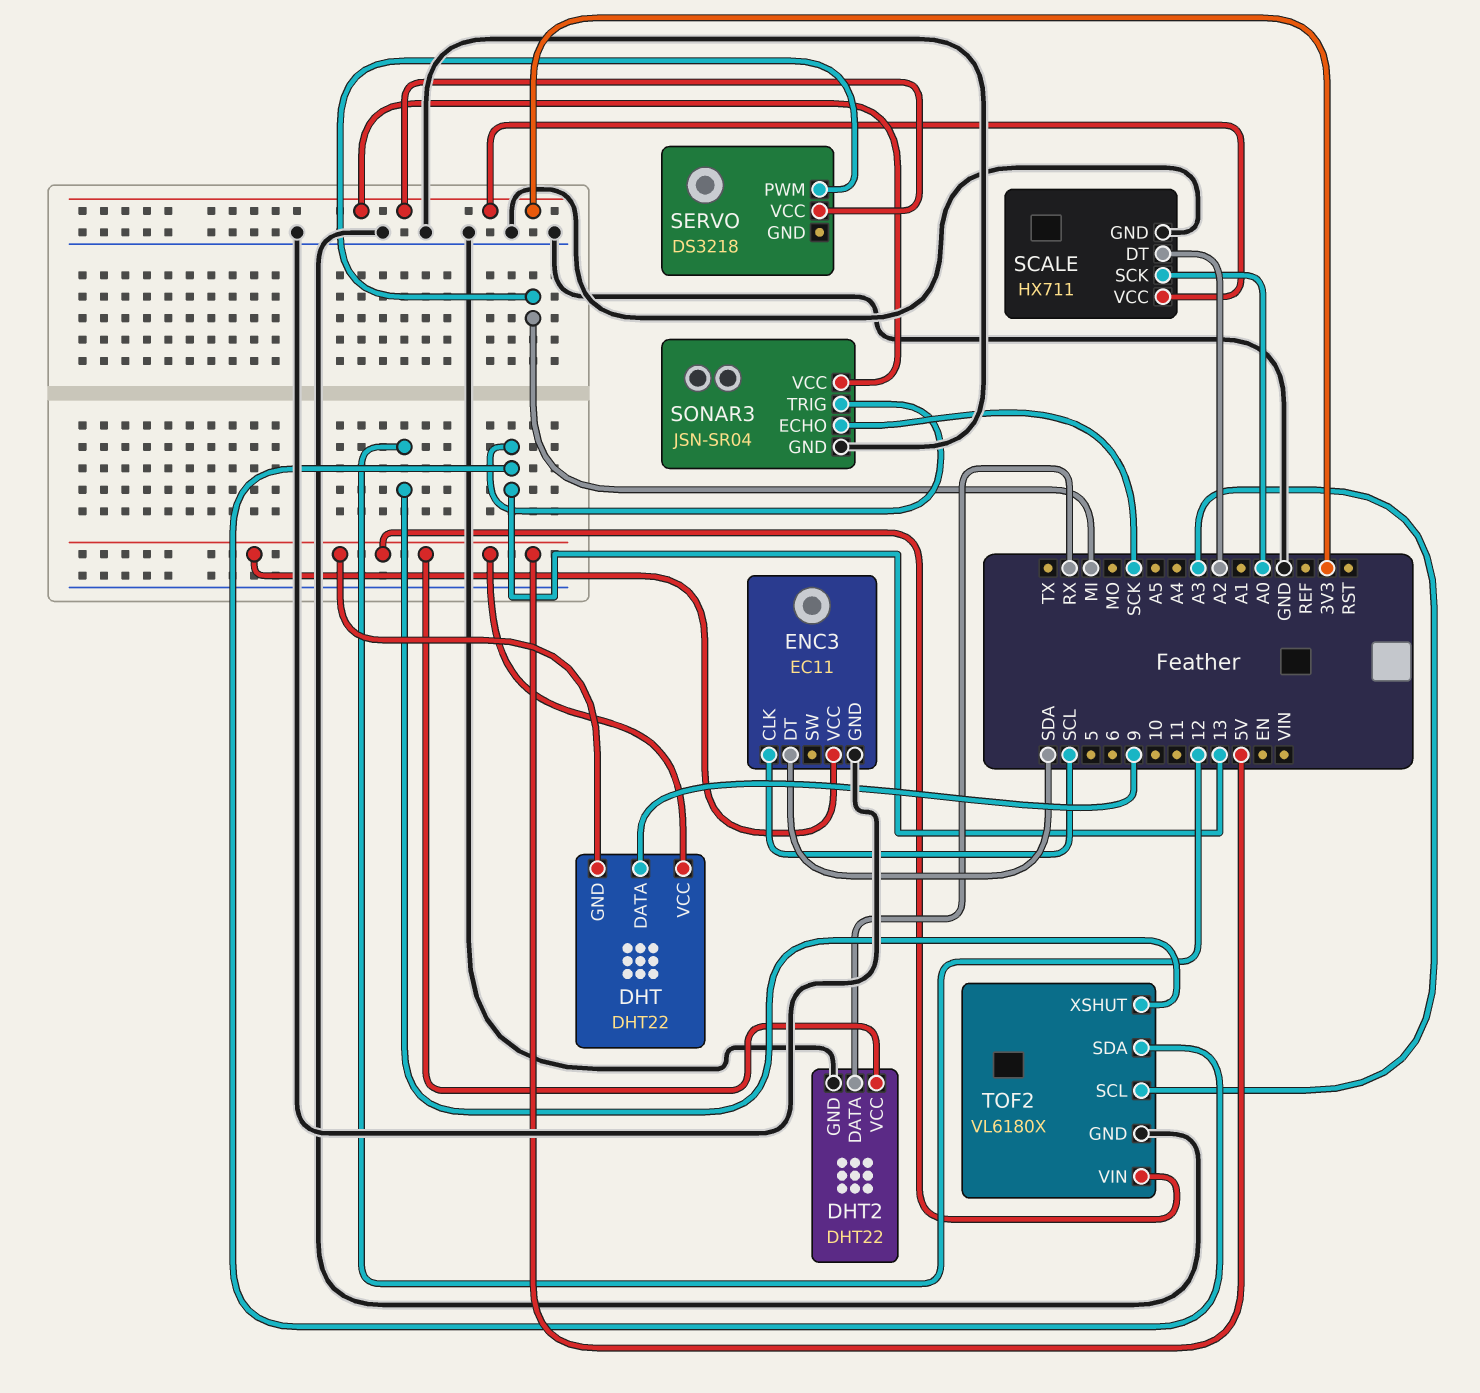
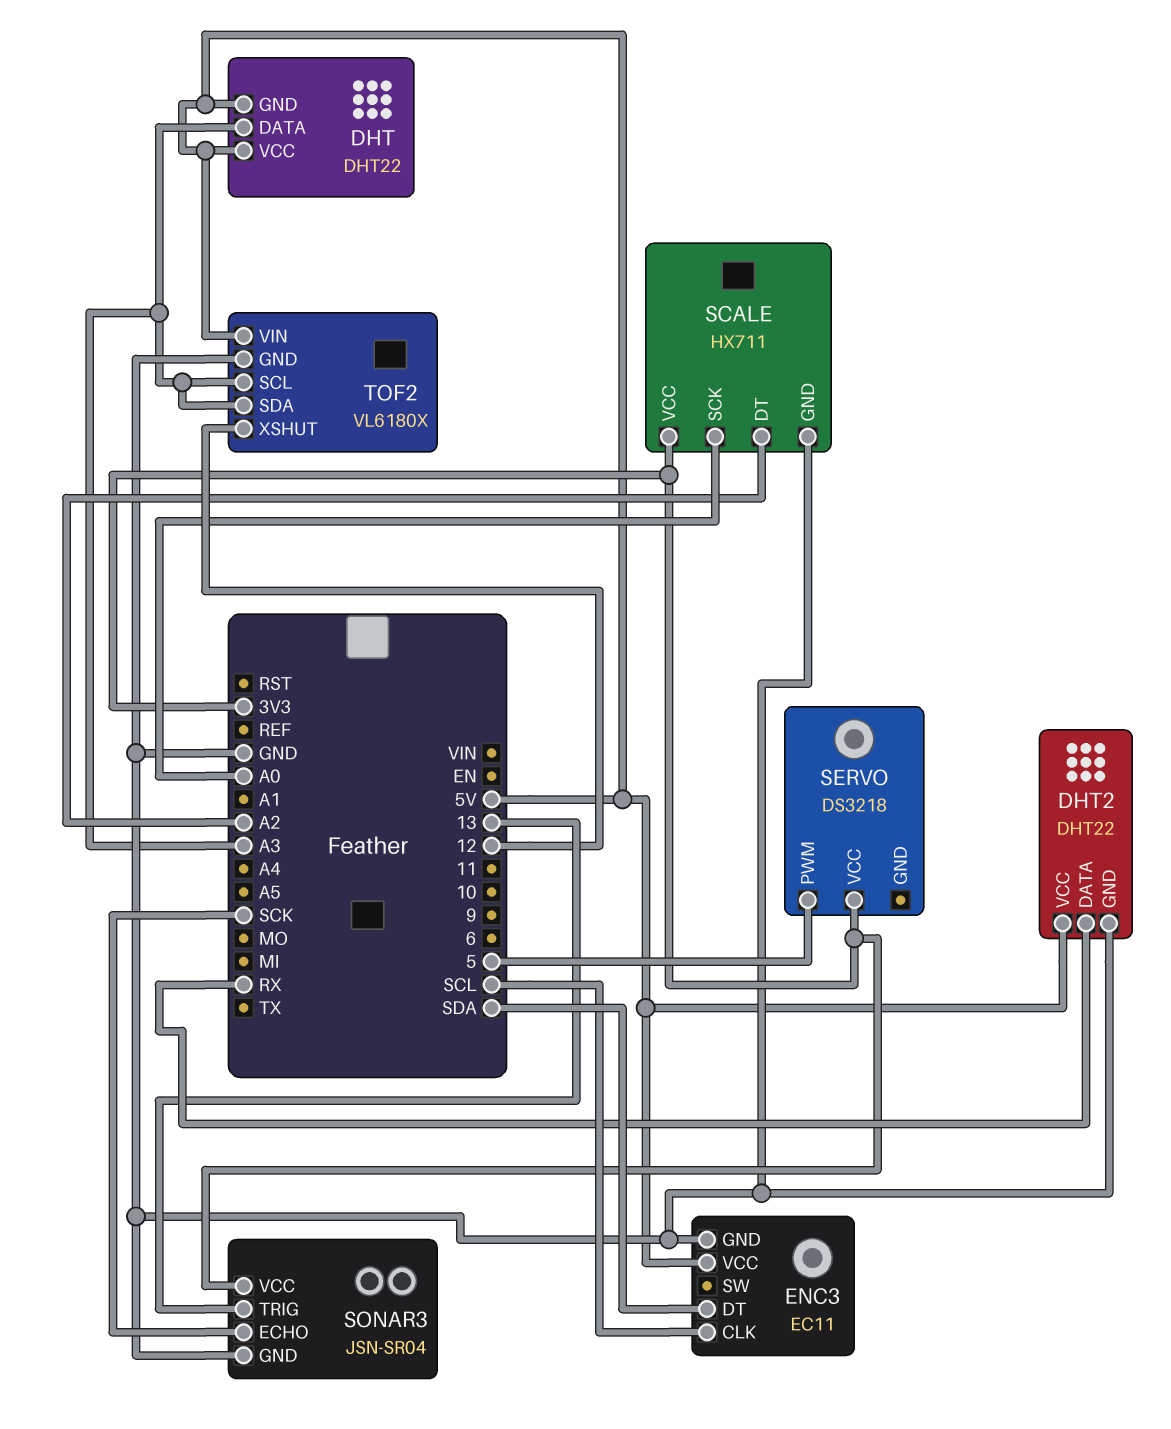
DHT pin DATA: 9 -> A3
SERVO pin PWM: MI -> 5
TOF2 pin SDA: 13 -> A3

